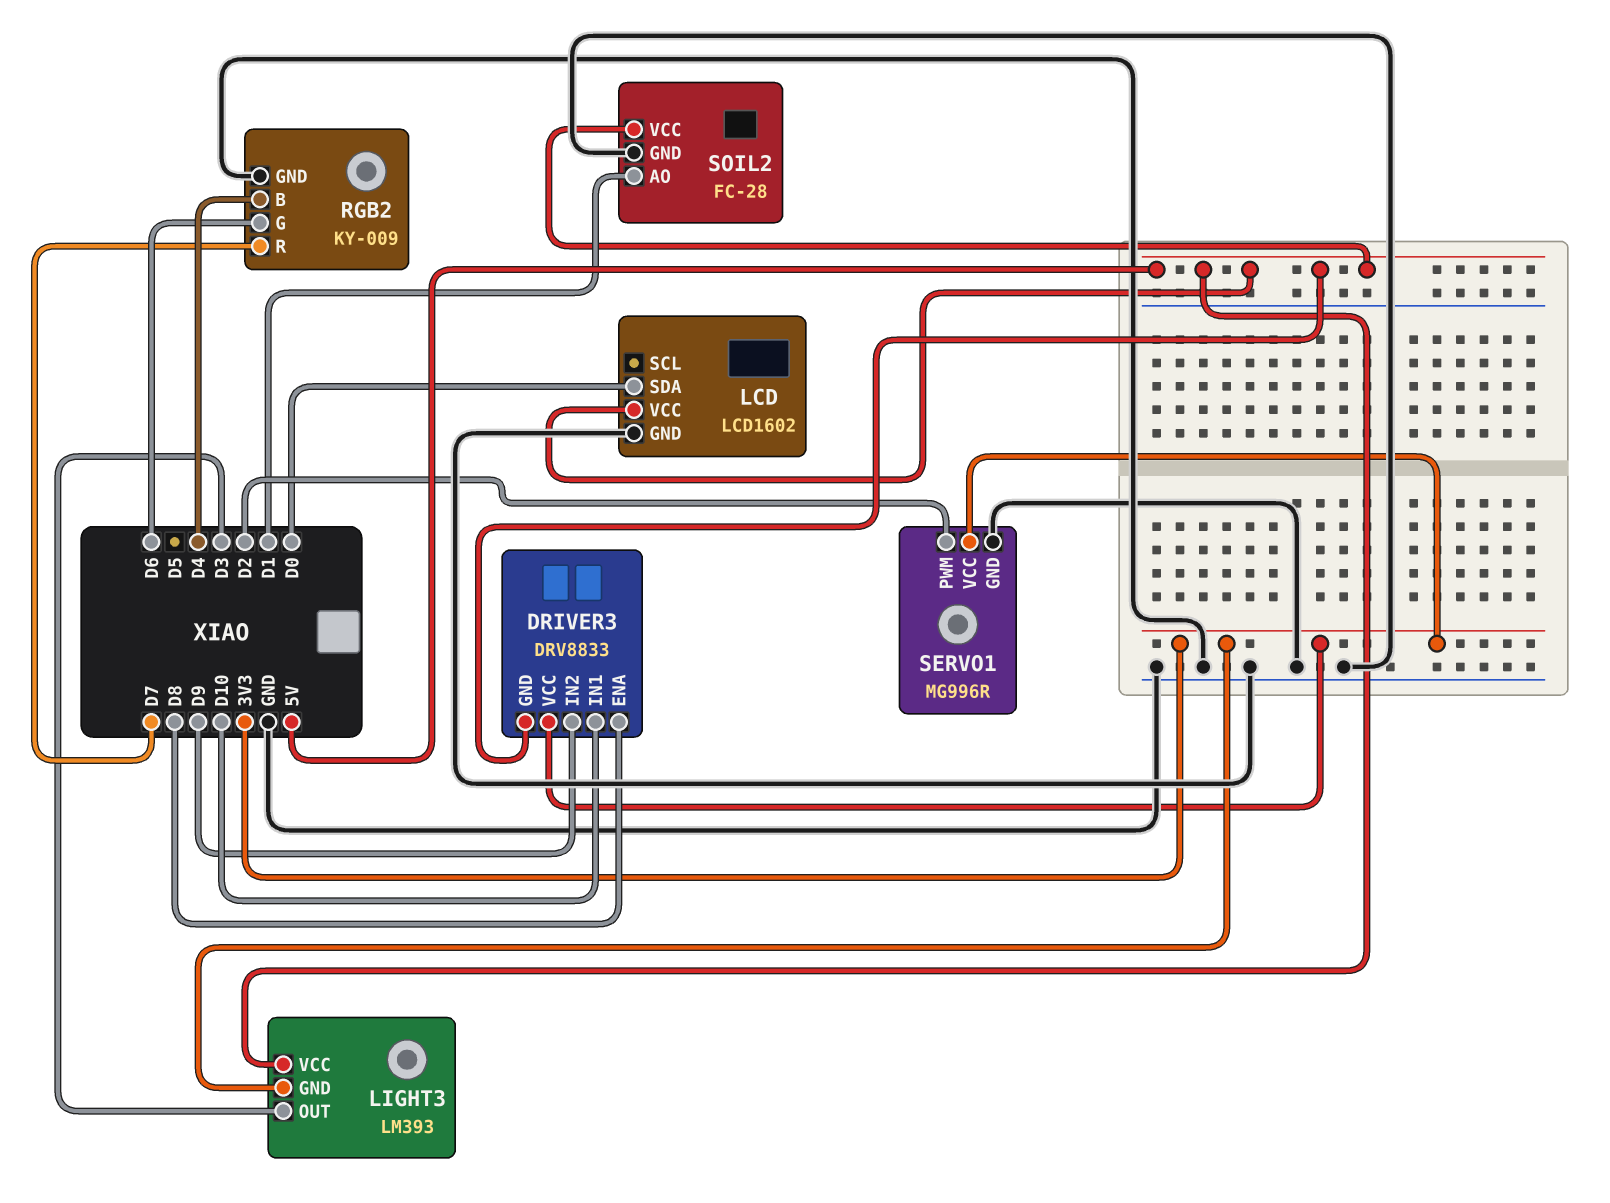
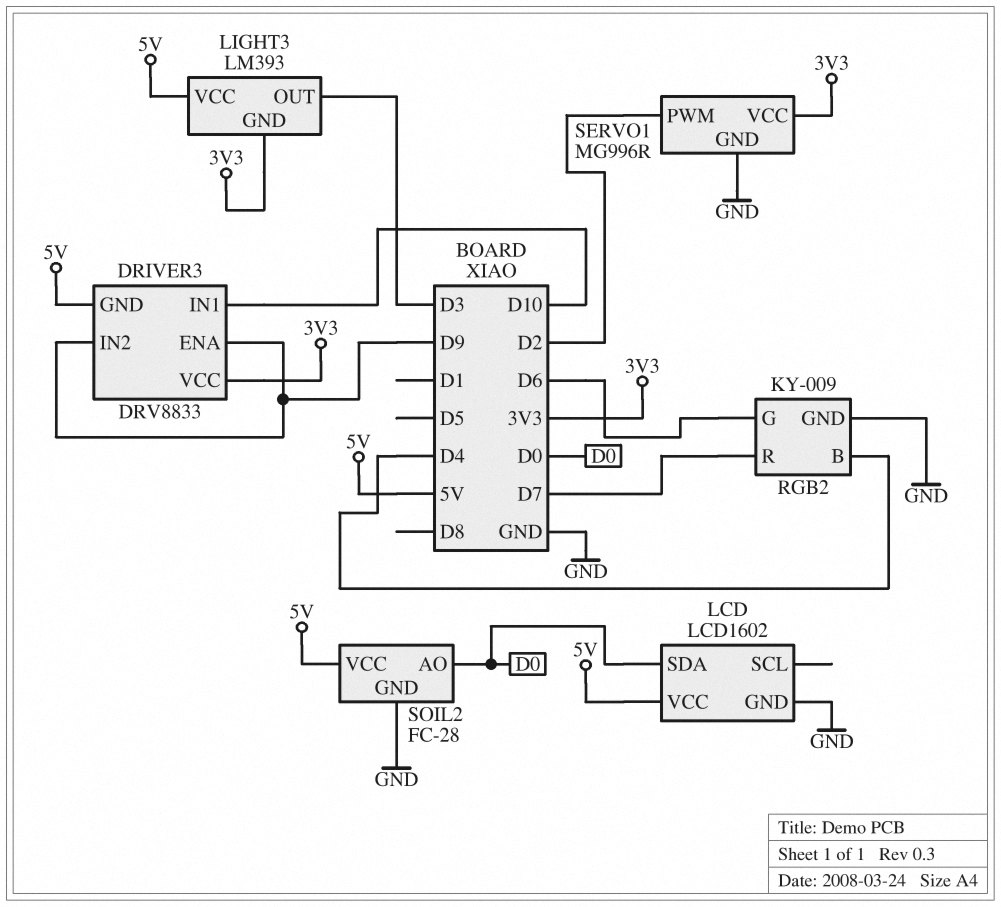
DRIVER3 pin ENA: D8 -> D9
SOIL2 pin AO: D1 -> D0

